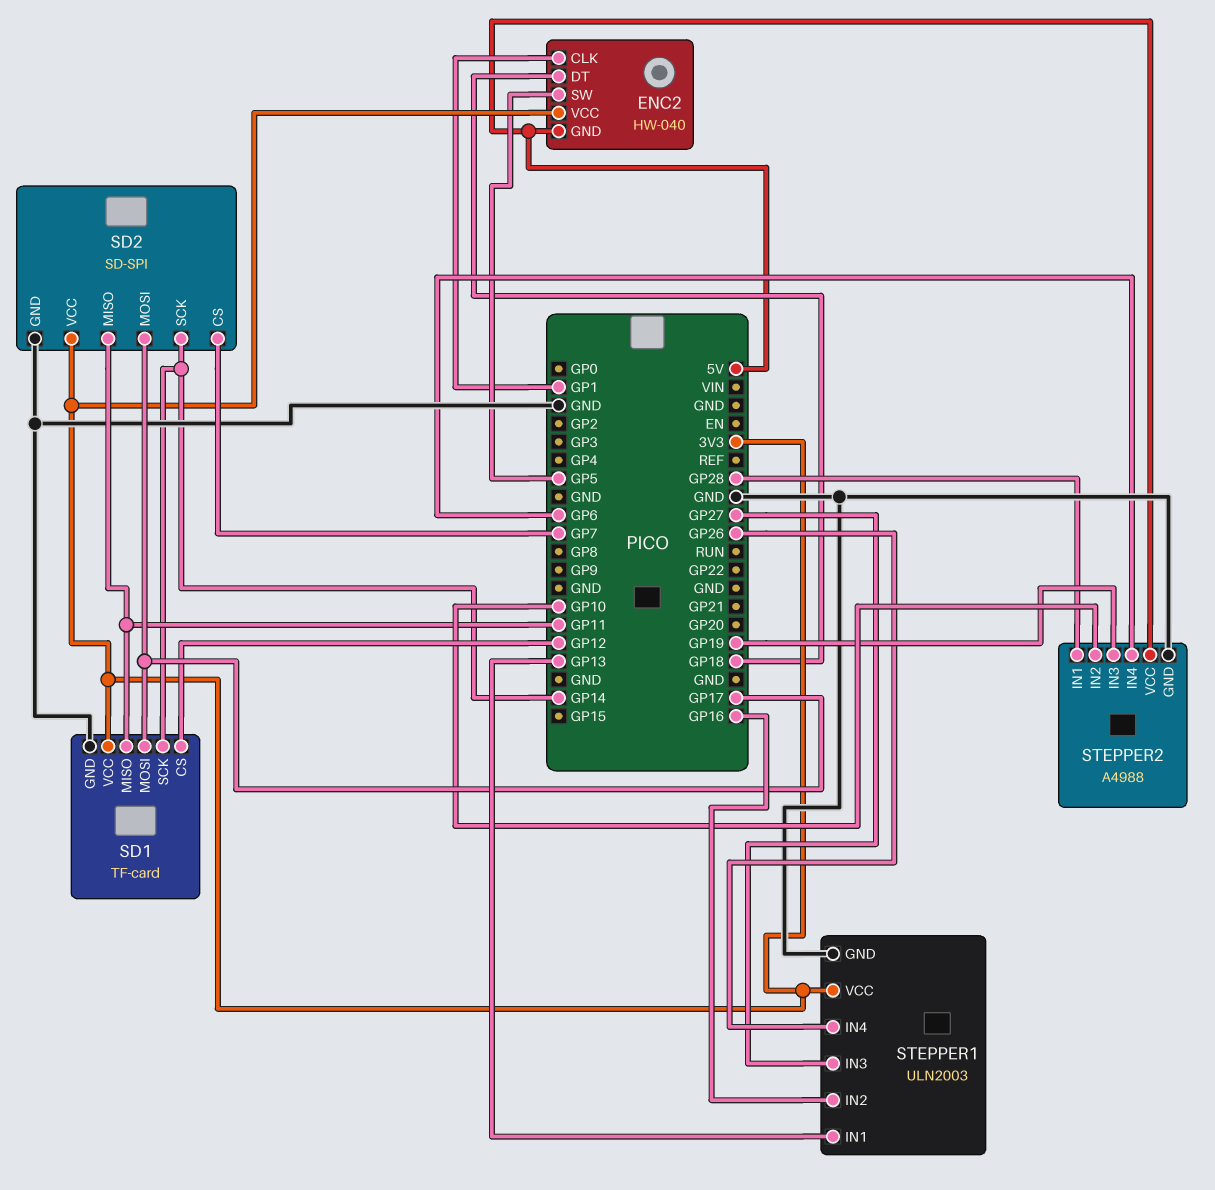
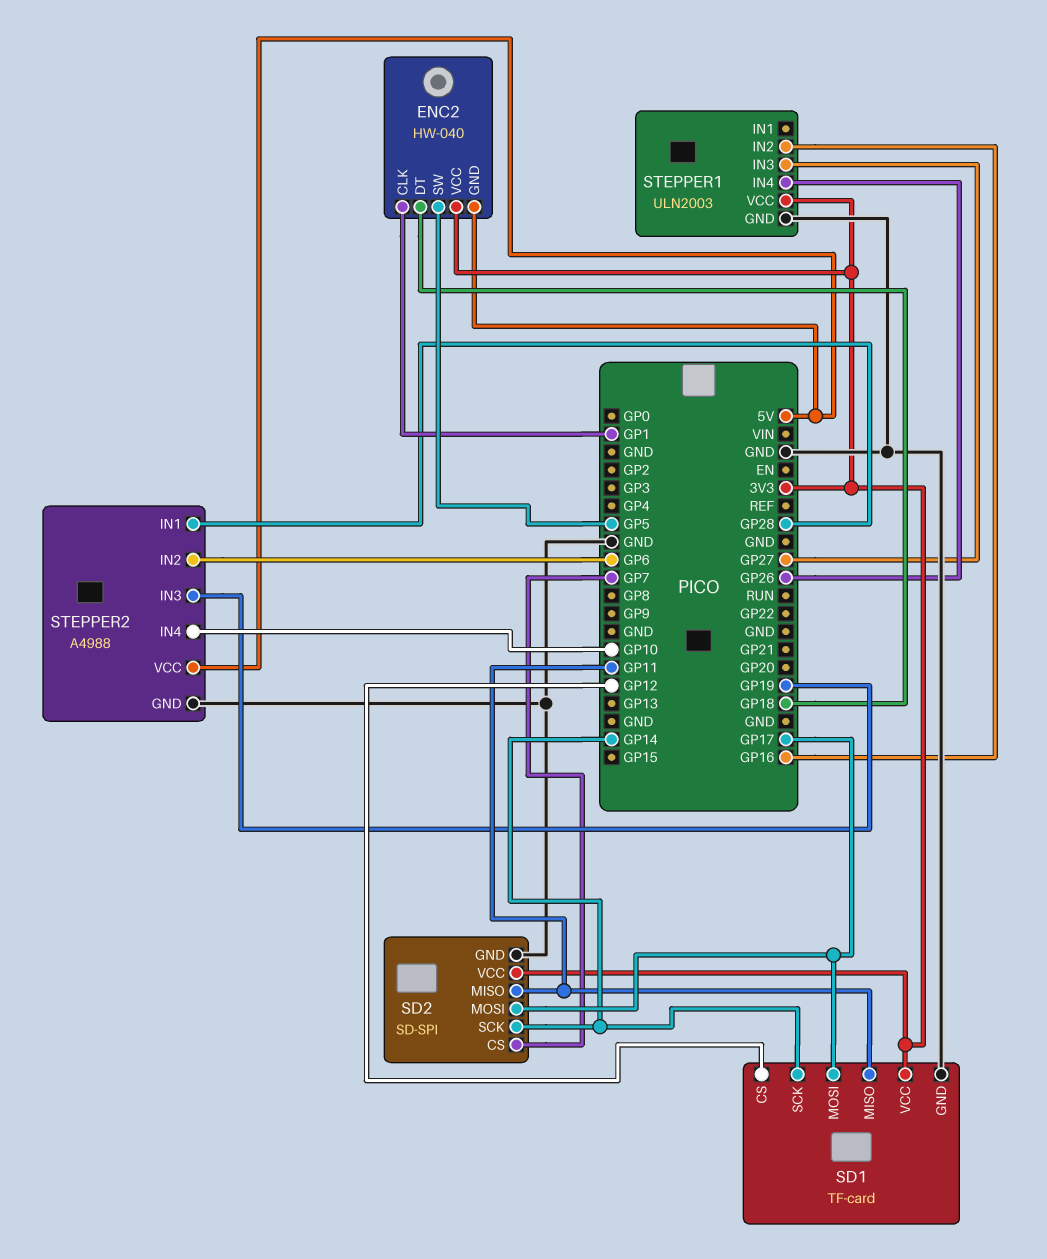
STEPPER1 pin IN1: GP13 -> none
STEPPER2 pin IN2: GP10 -> GP6
STEPPER2 pin IN4: GP6 -> GP10

